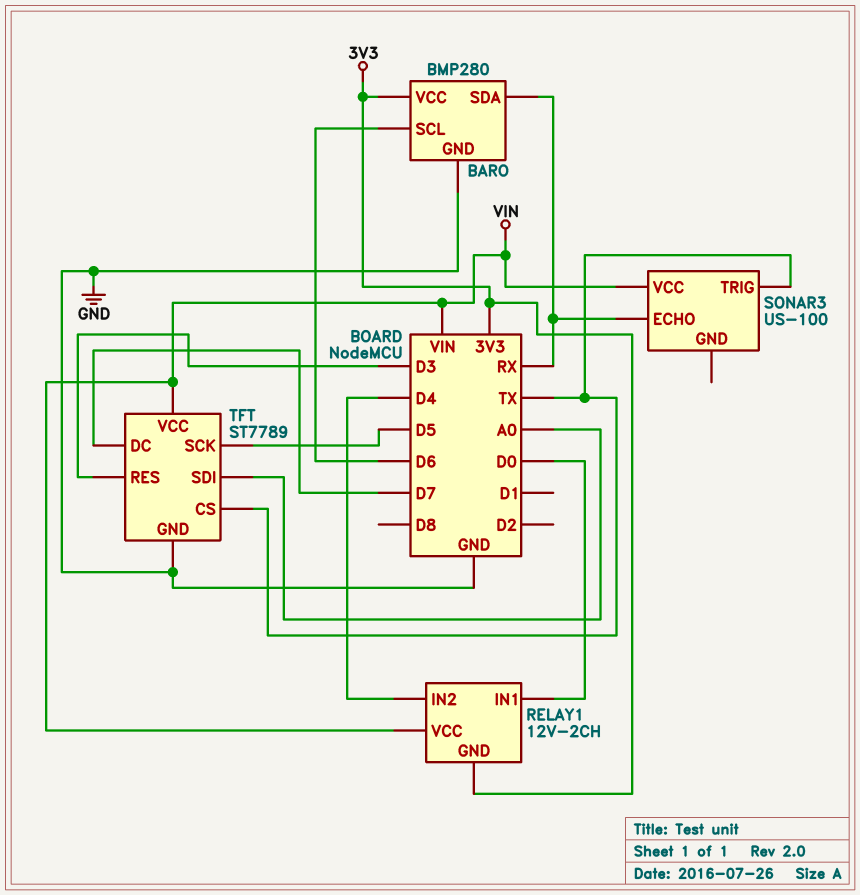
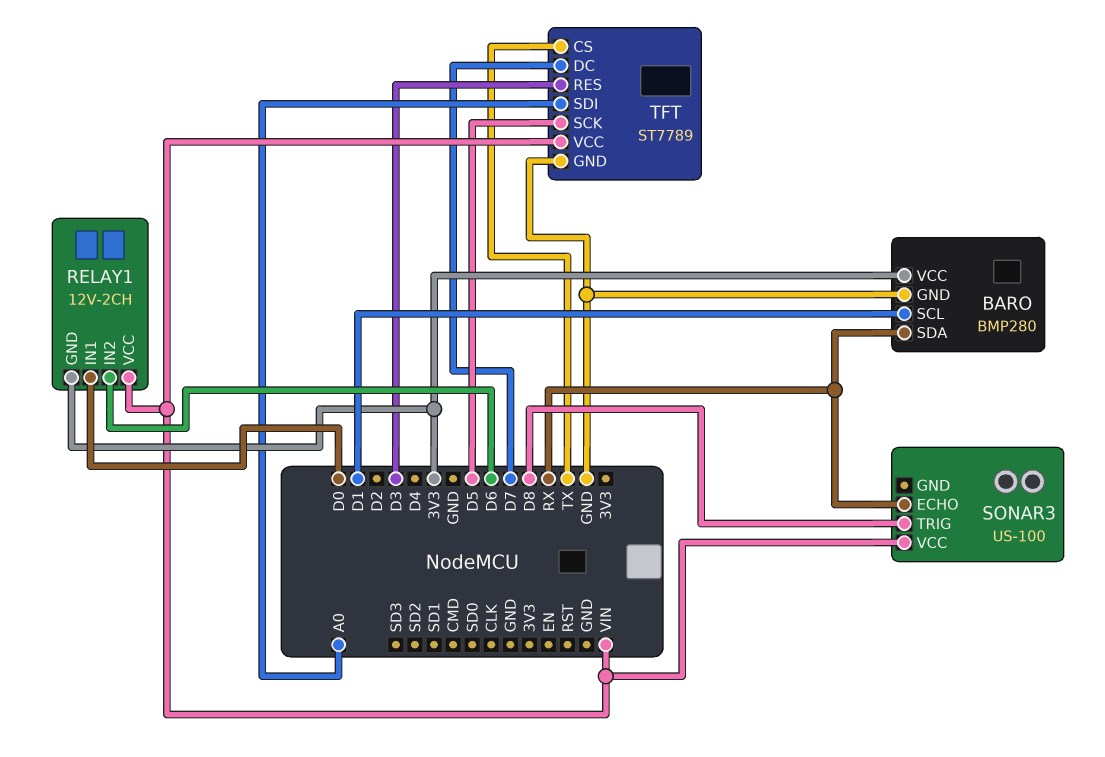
BARO pin SCL: D6 -> D1
RELAY1 pin IN2: D4 -> D6
SONAR3 pin TRIG: TX -> D8

